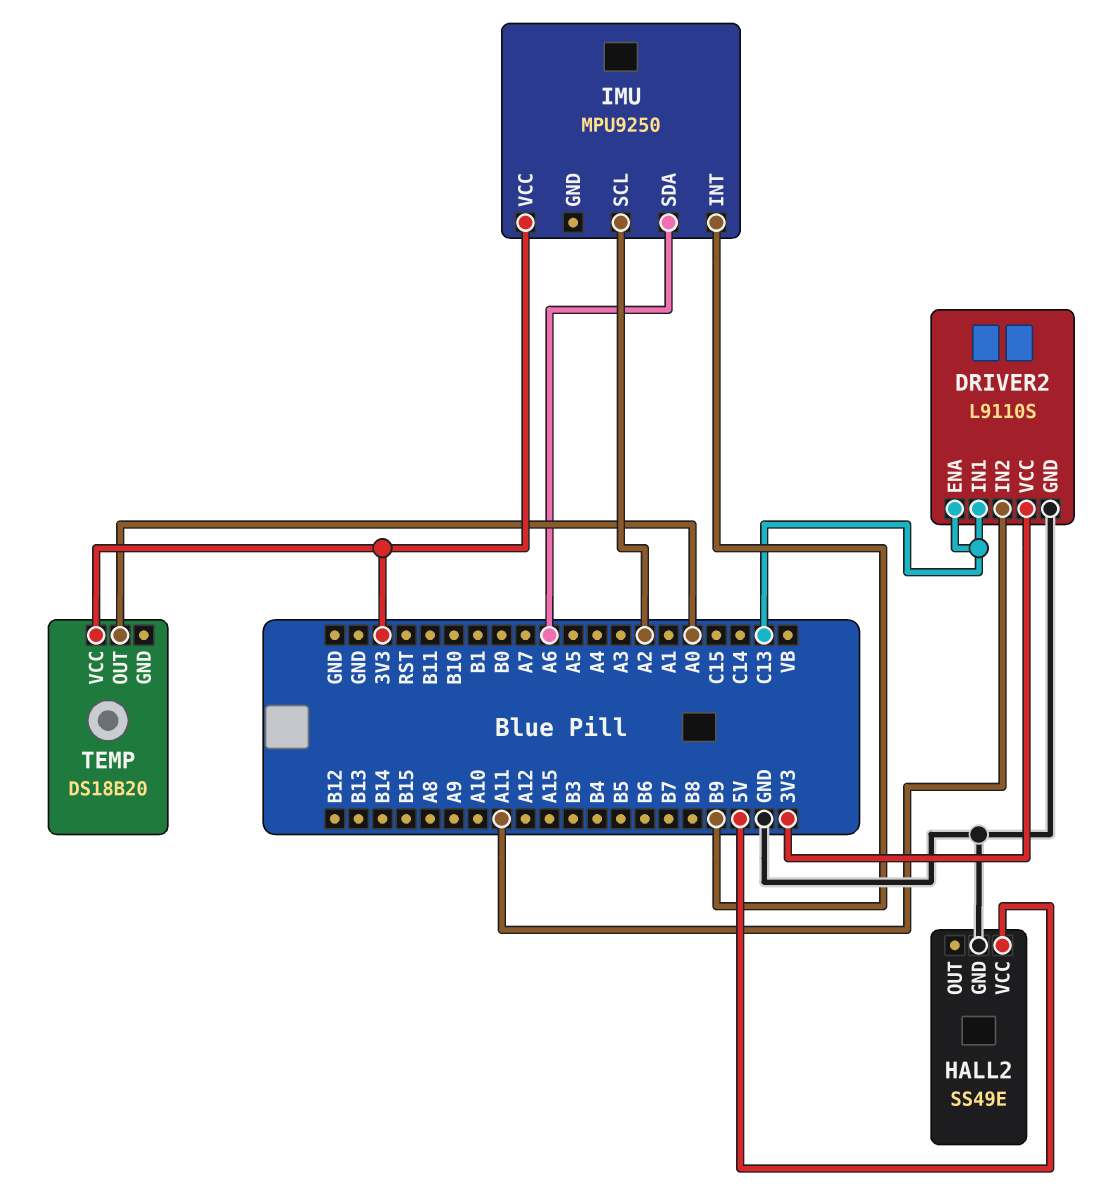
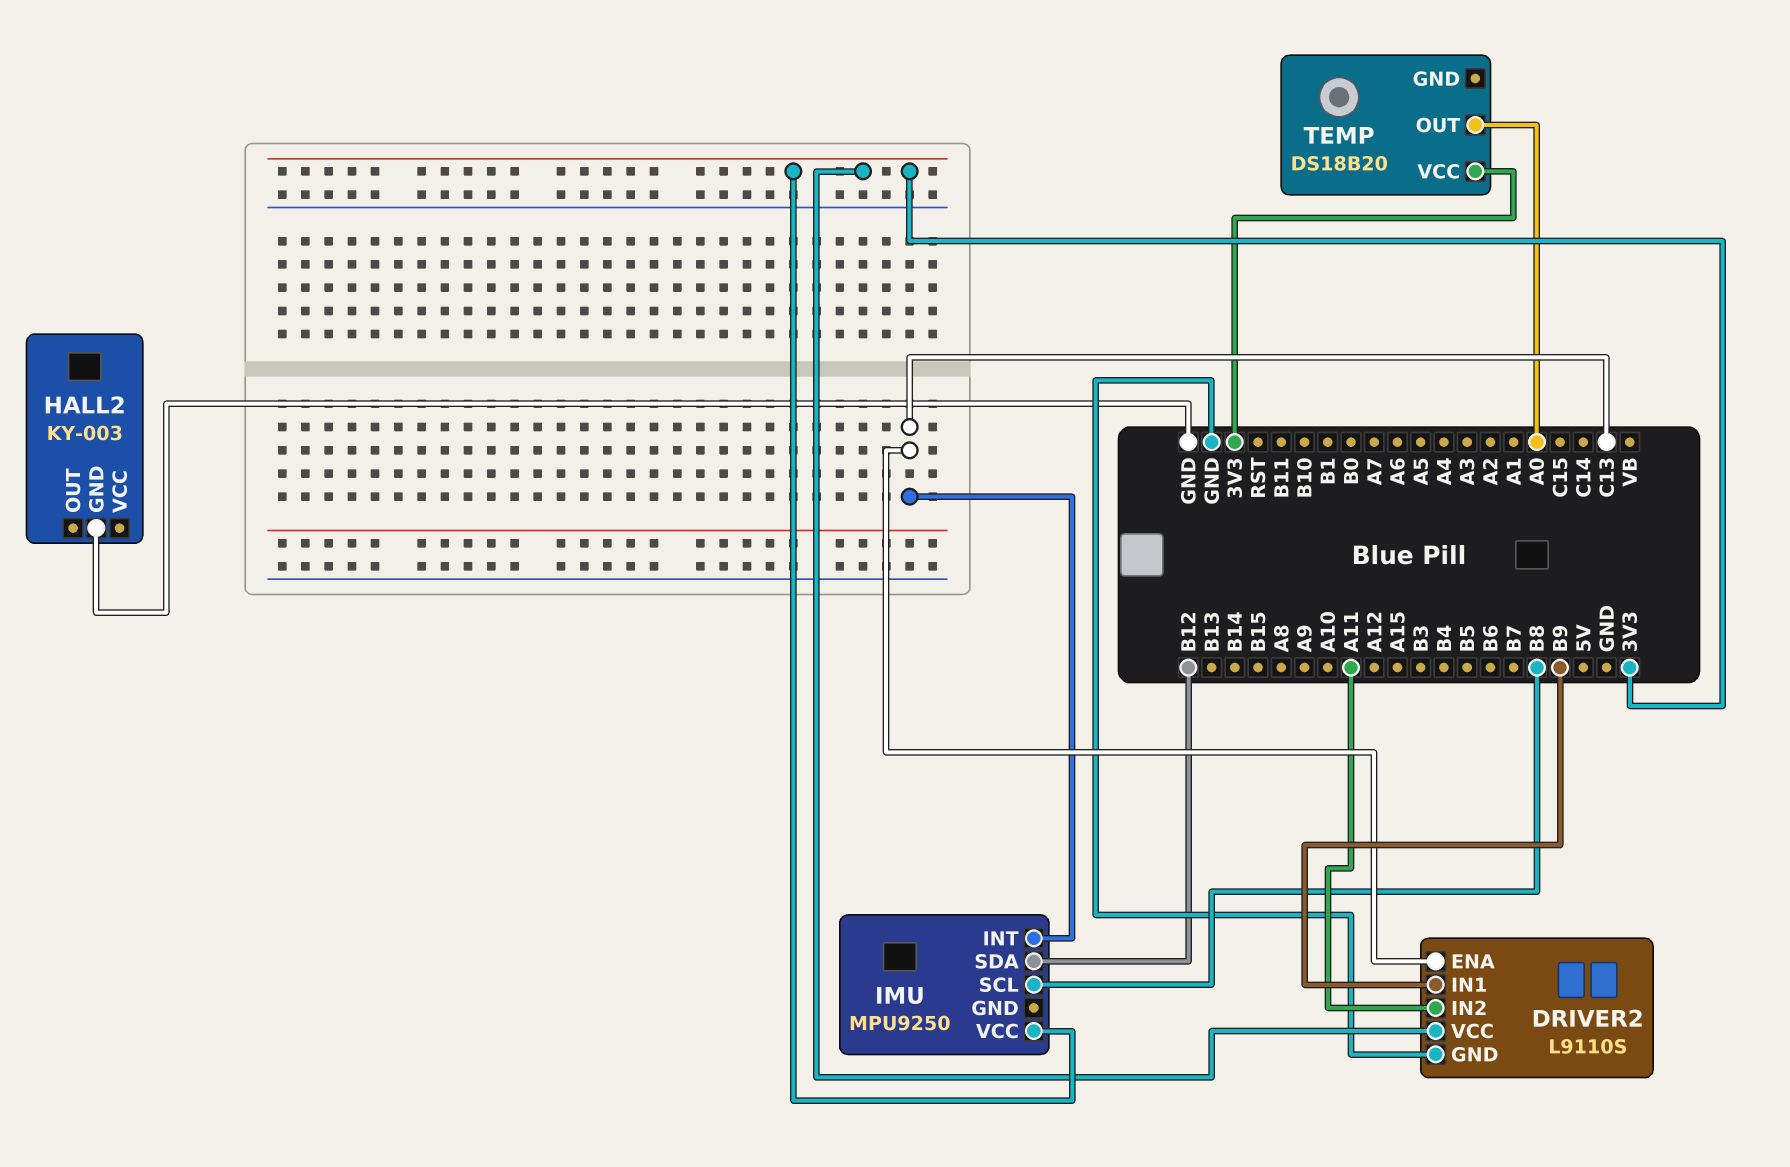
DRIVER2 pin IN1: C13 -> B9
HALL2: SS49E -> KY-003
HALL2 pin VCC: 5V -> none
IMU pin INT: B9 -> C13
IMU pin SCL: A2 -> B8
IMU pin SDA: A6 -> B12

